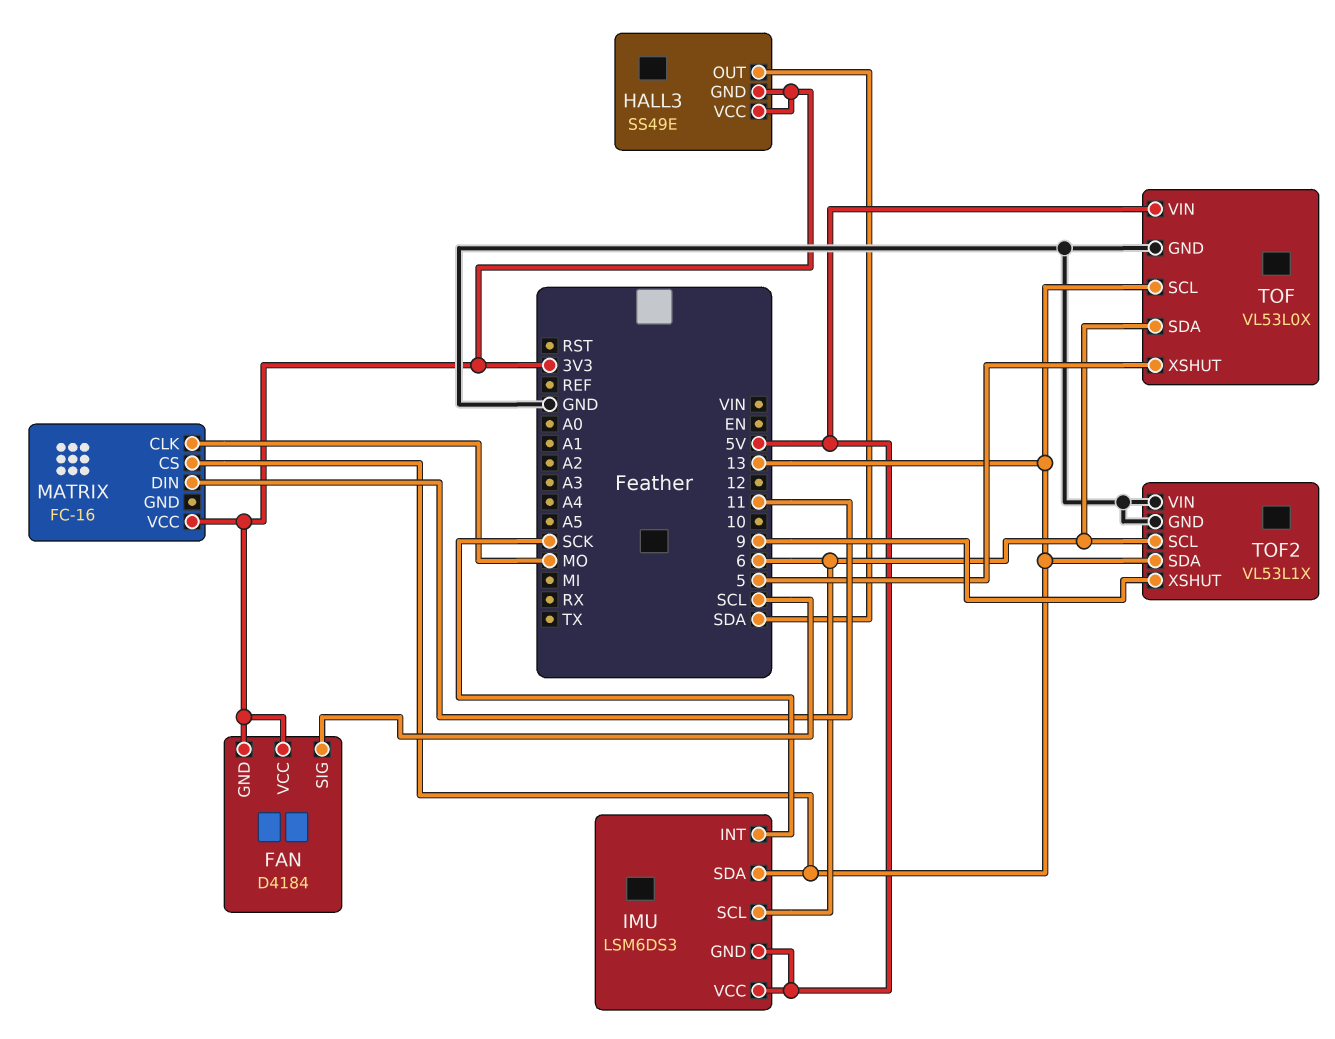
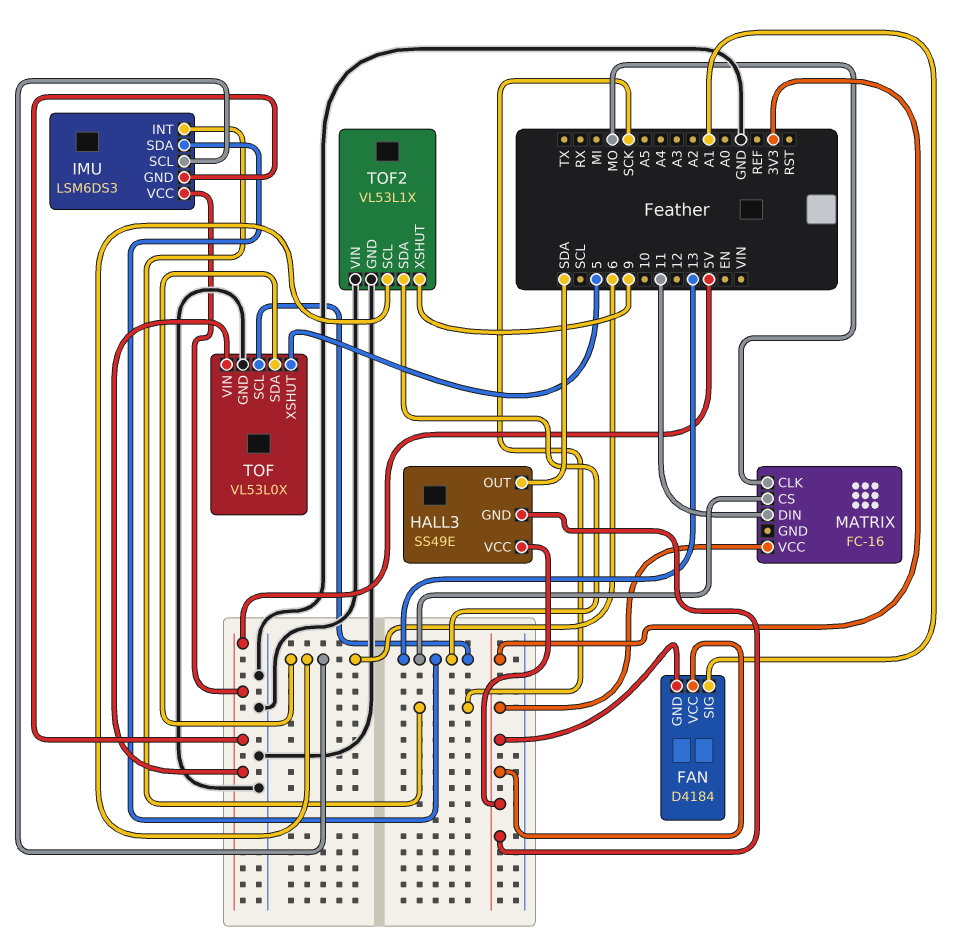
FAN pin SIG: SCL -> A1

